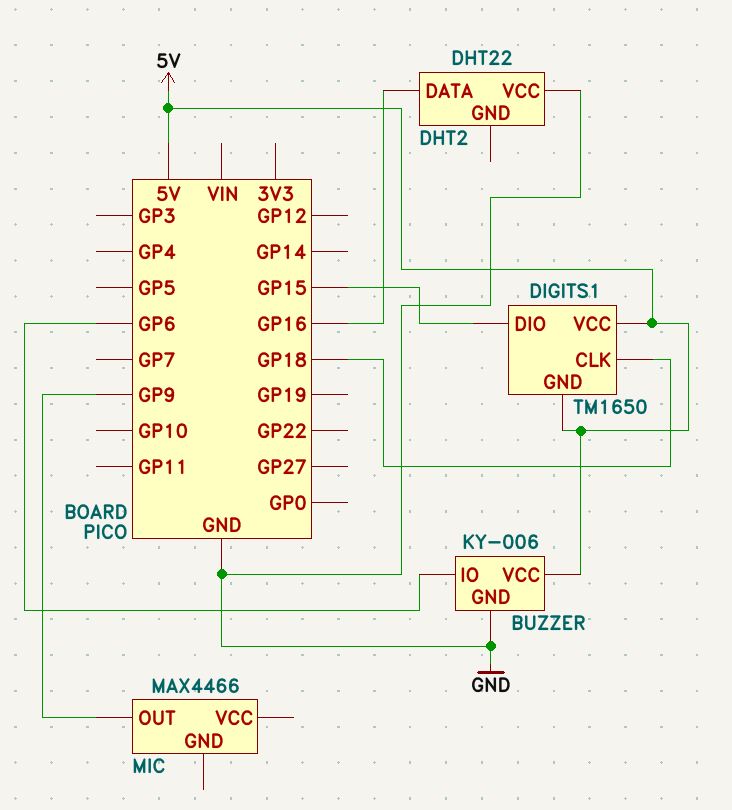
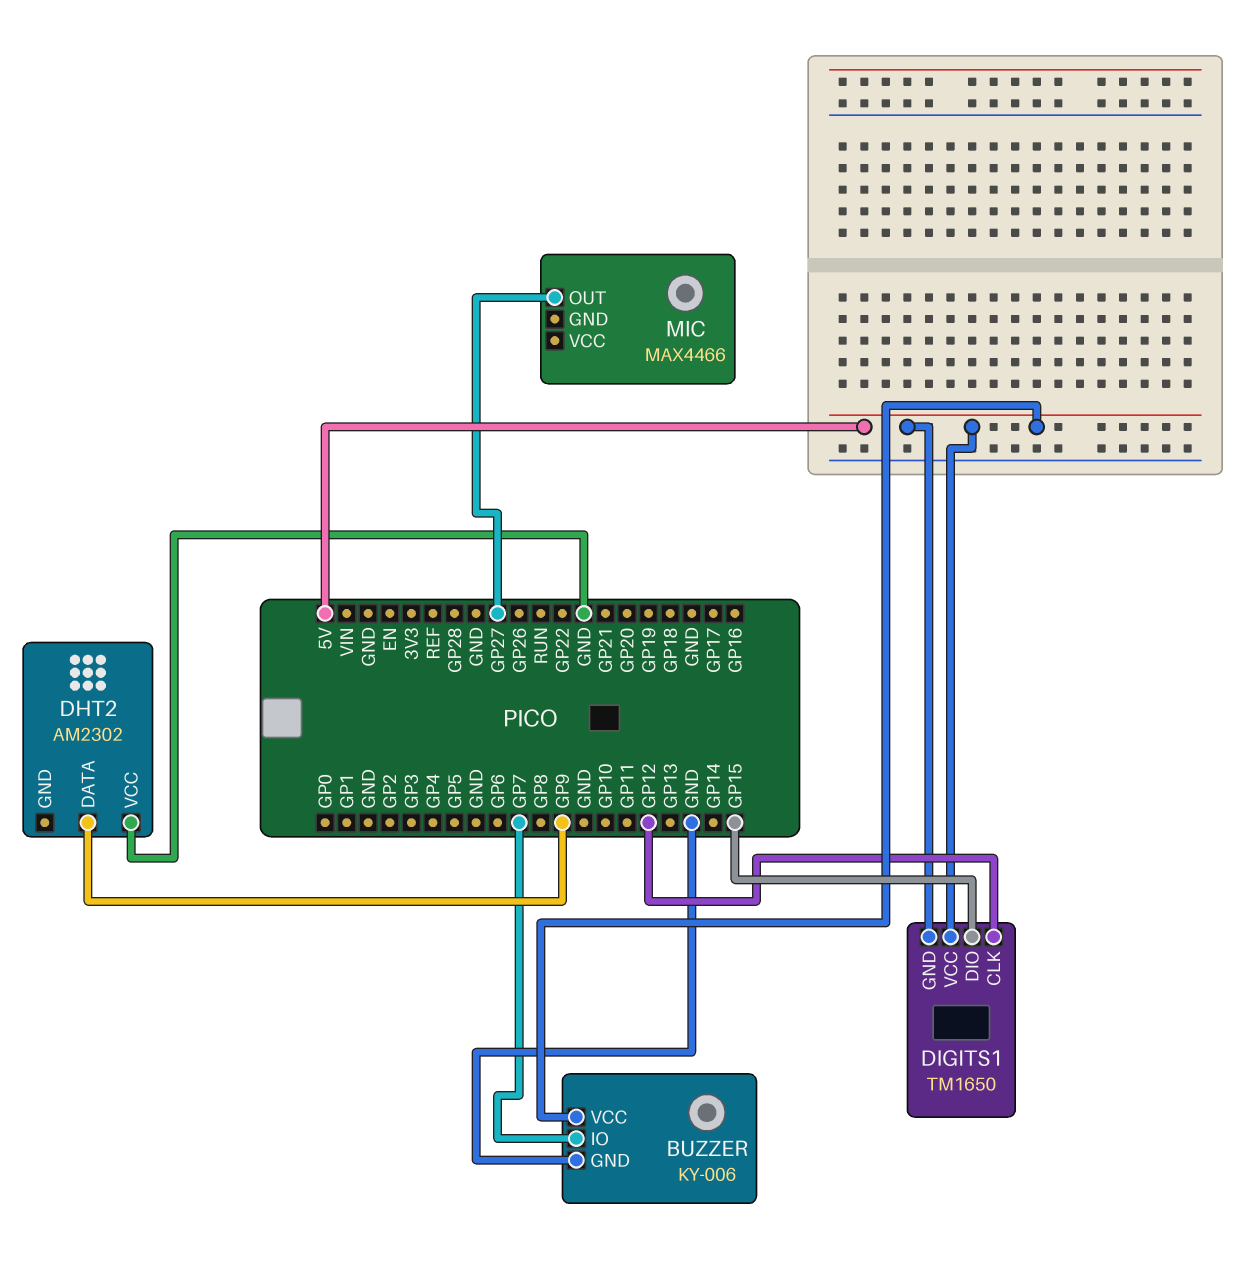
BUZZER pin IO: GP6 -> GP7
DHT2: DHT22 -> AM2302
DHT2 pin DATA: GP16 -> GP9
DIGITS1 pin CLK: GP18 -> GP12
MIC pin OUT: GP9 -> GP27

